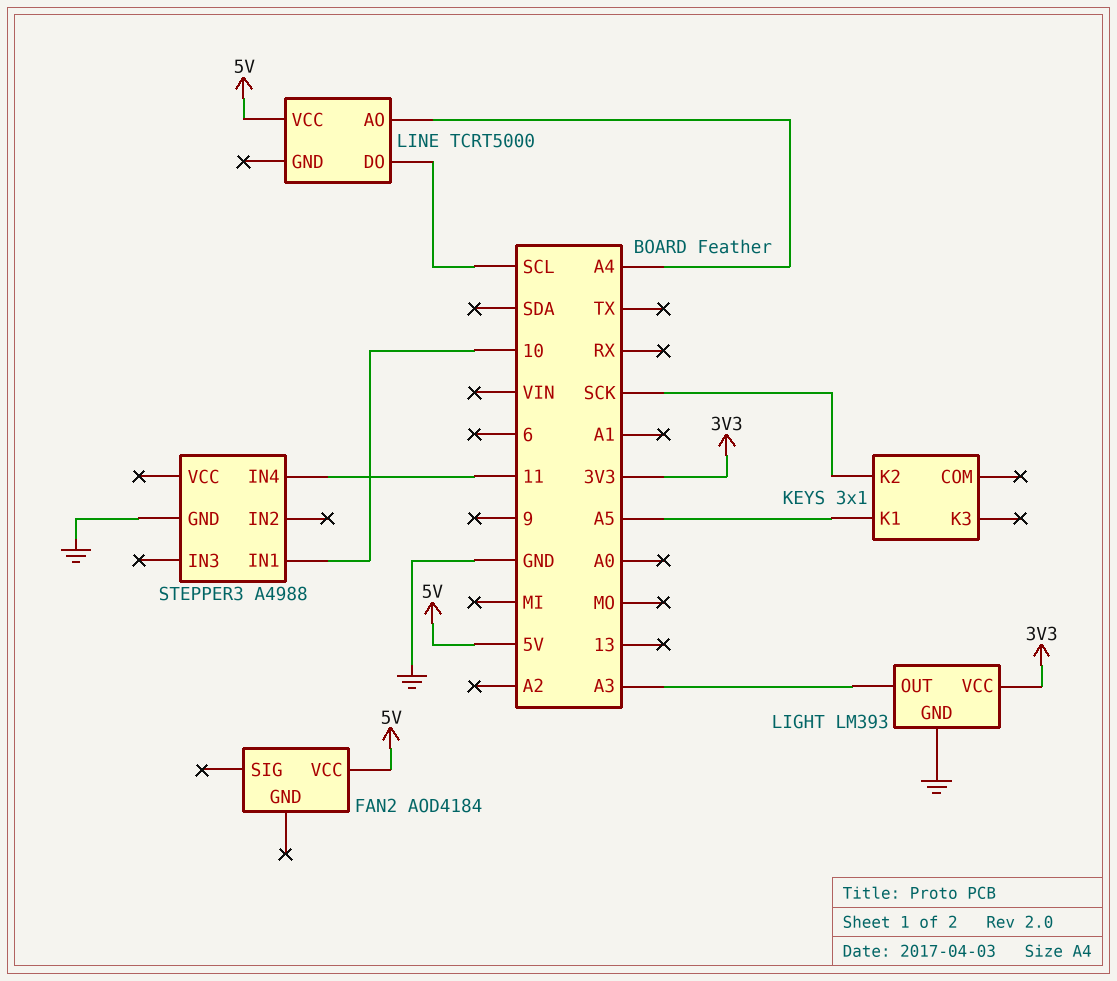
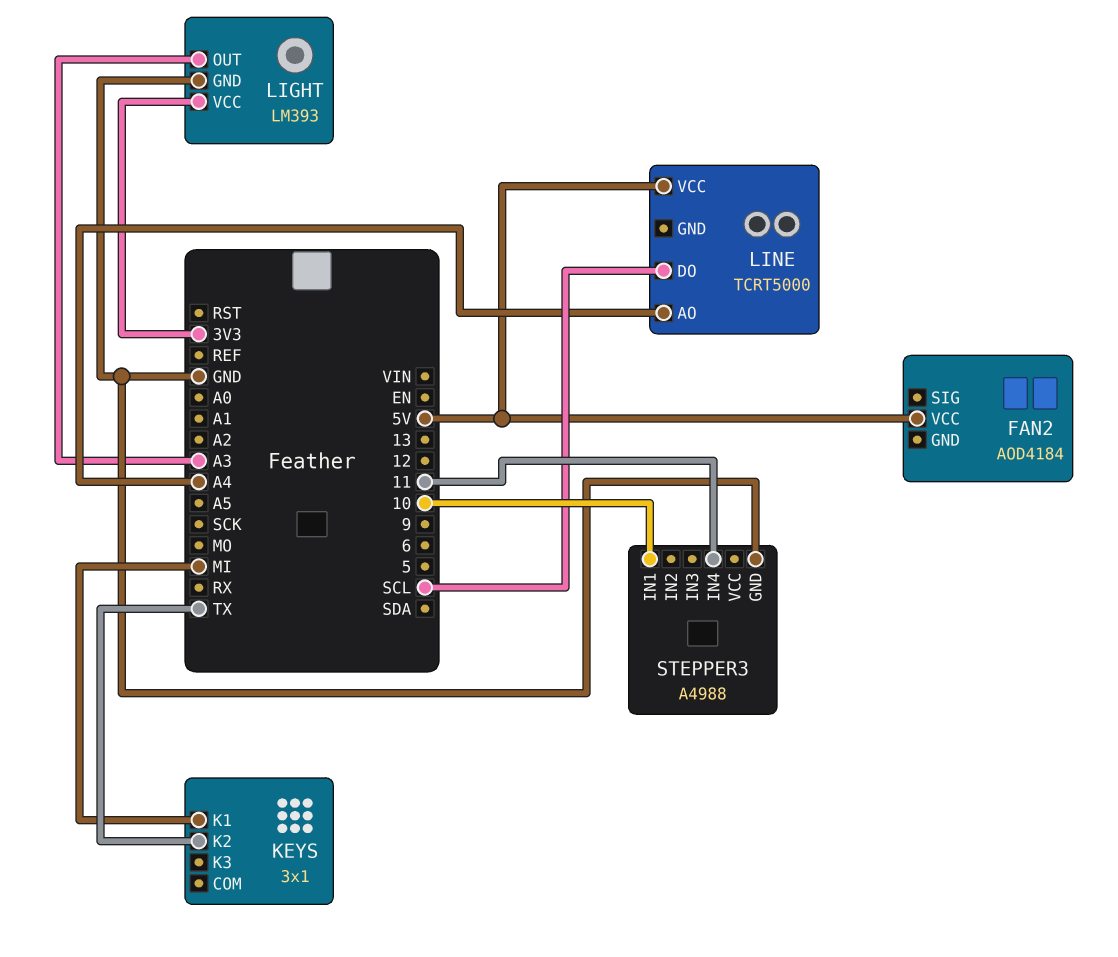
KEYS pin K1: A5 -> MI
KEYS pin K2: SCK -> TX

